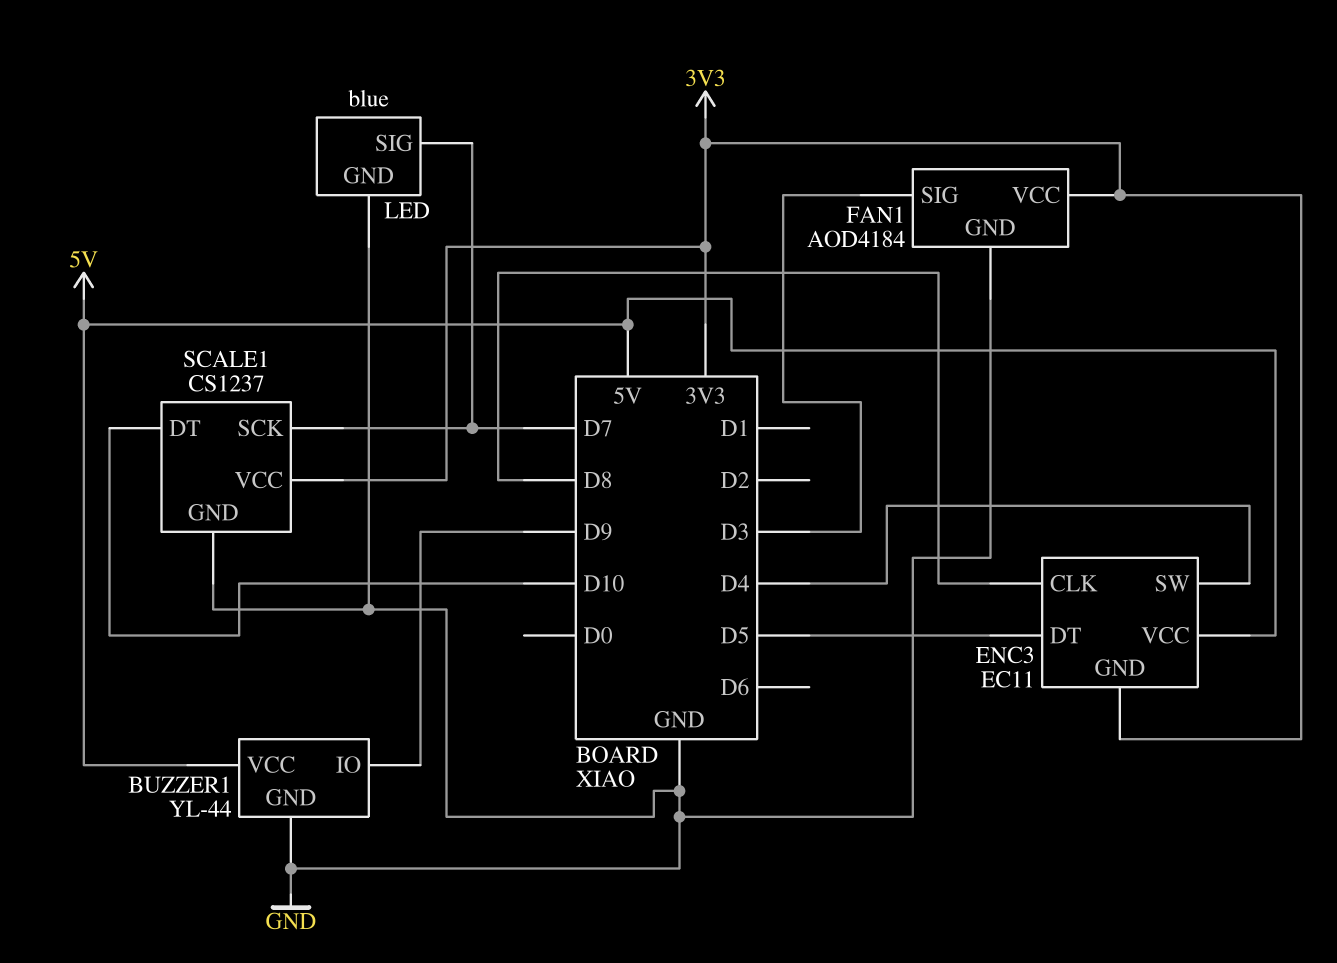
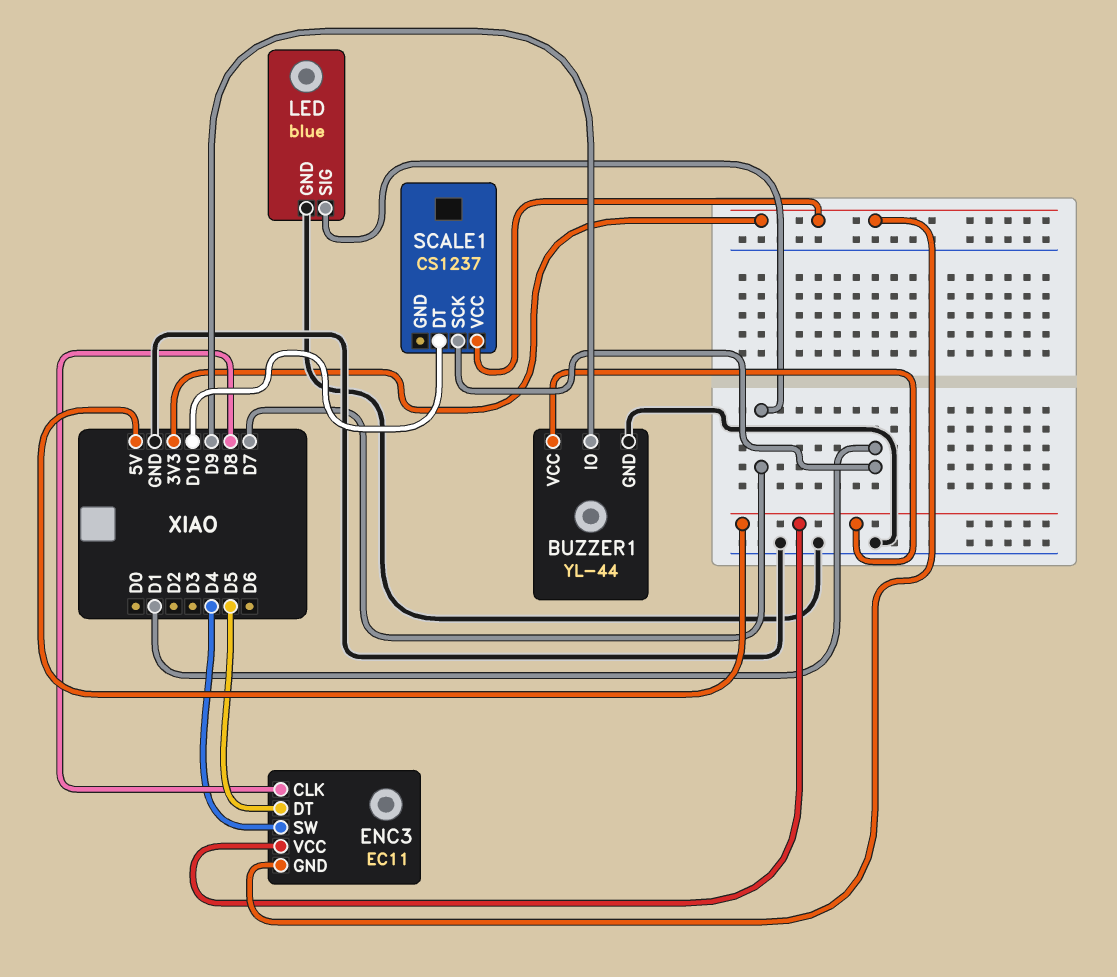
FAN1: AOD4184 -> none
FAN1 pin GND: GND -> none
FAN1 pin SIG: D3 -> none
FAN1 pin VCC: 3V3 -> none
SCALE1 pin GND: GND -> none
SCALE1 pin SCK: D7 -> D1

